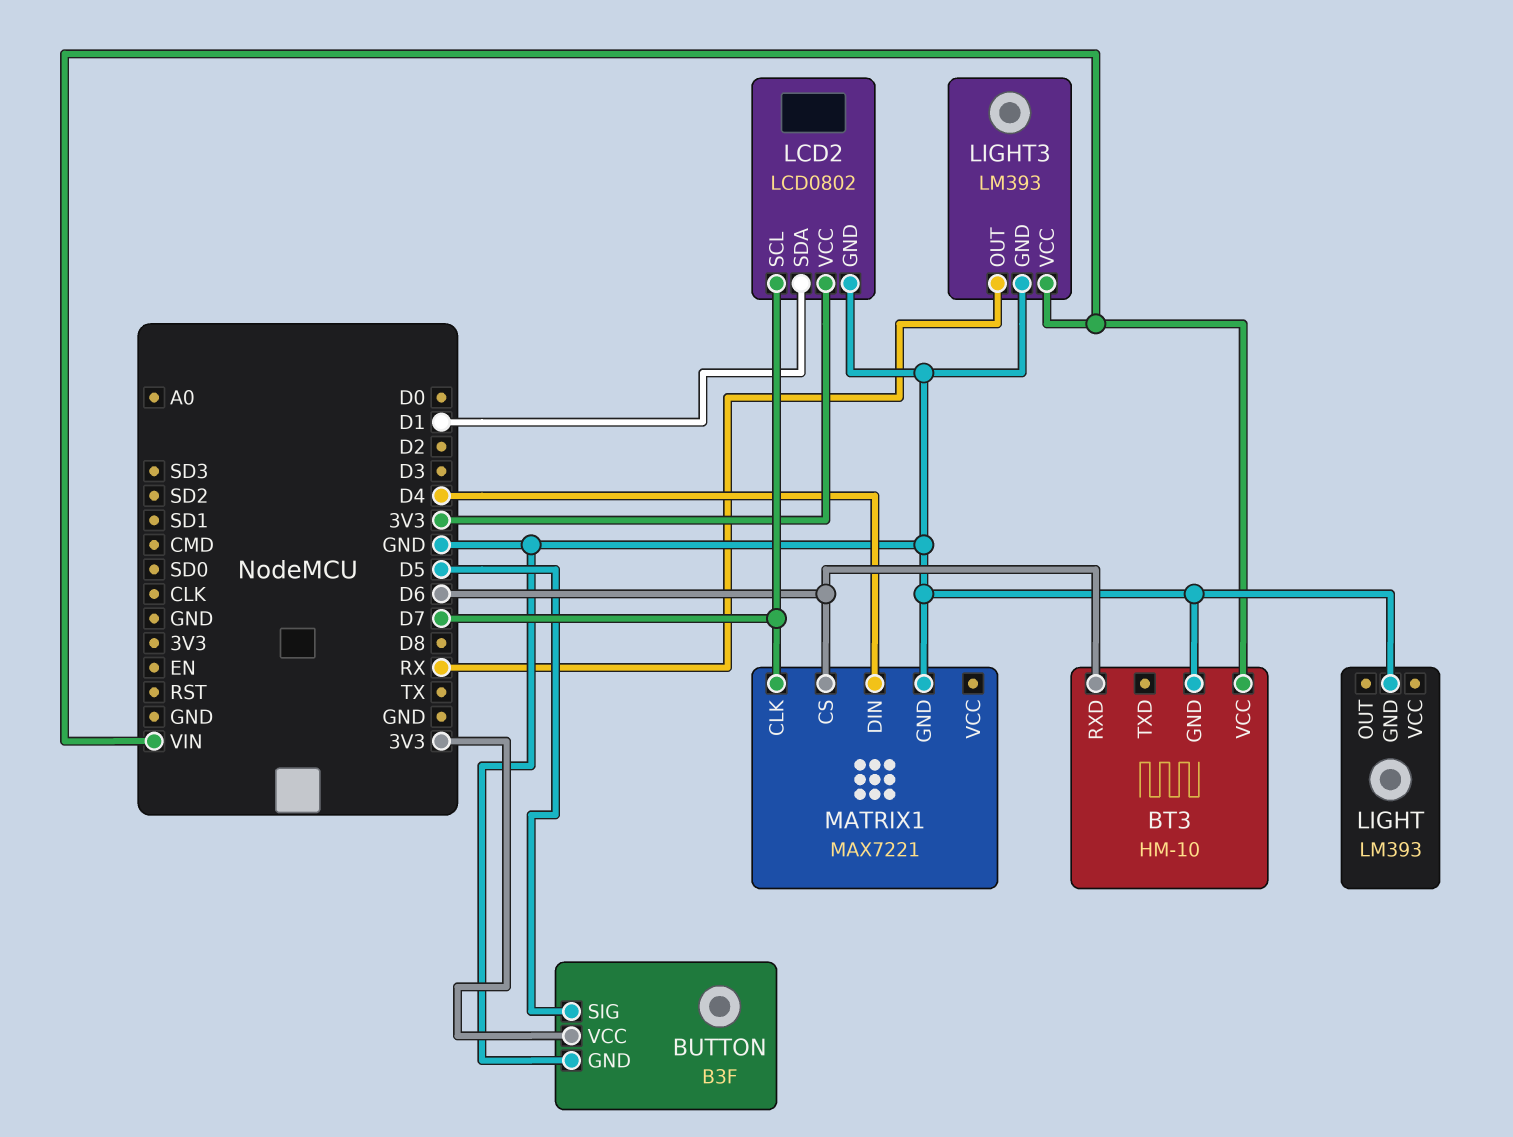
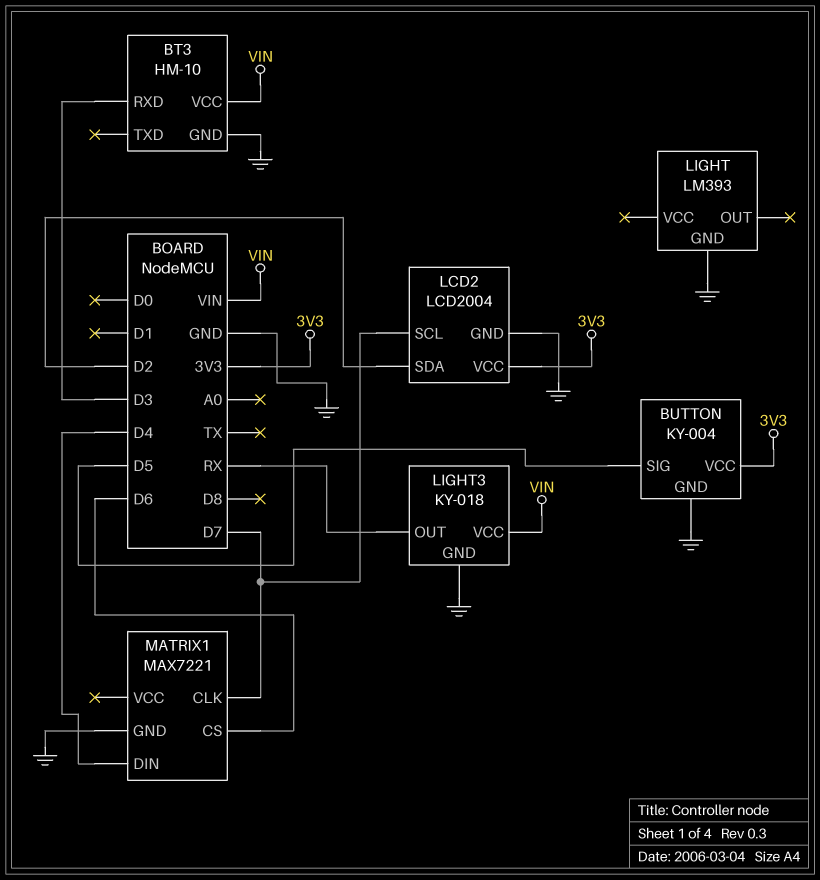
BT3 pin RXD: D6 -> D3
BUTTON: B3F -> KY-004
LCD2: LCD0802 -> LCD2004
LCD2 pin SDA: D1 -> D2
LIGHT3: LM393 -> KY-018

